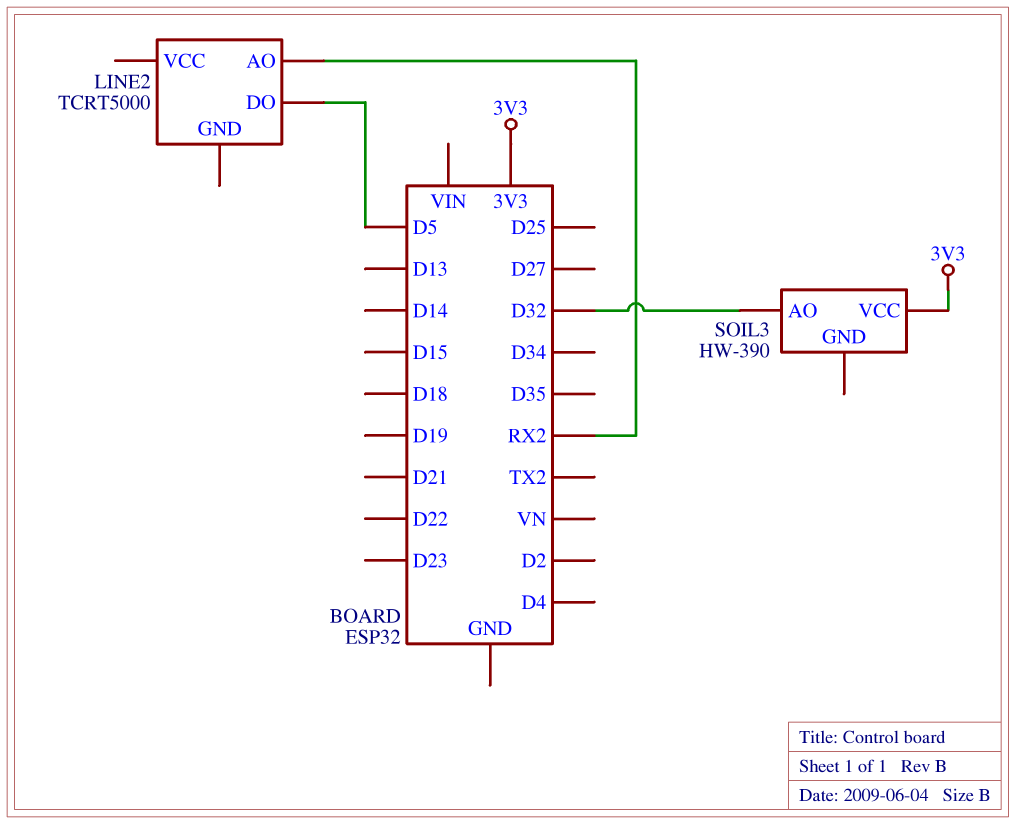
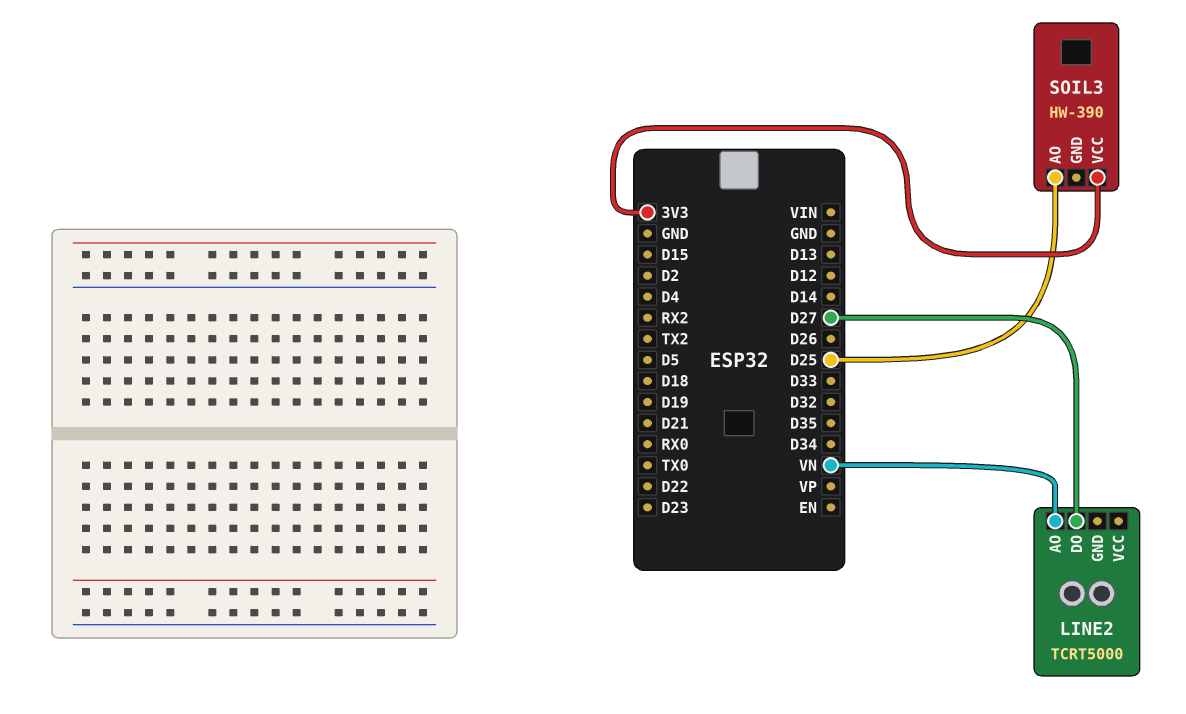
LINE2 pin AO: RX2 -> VN
LINE2 pin DO: D5 -> D27
SOIL3 pin AO: D32 -> D25

